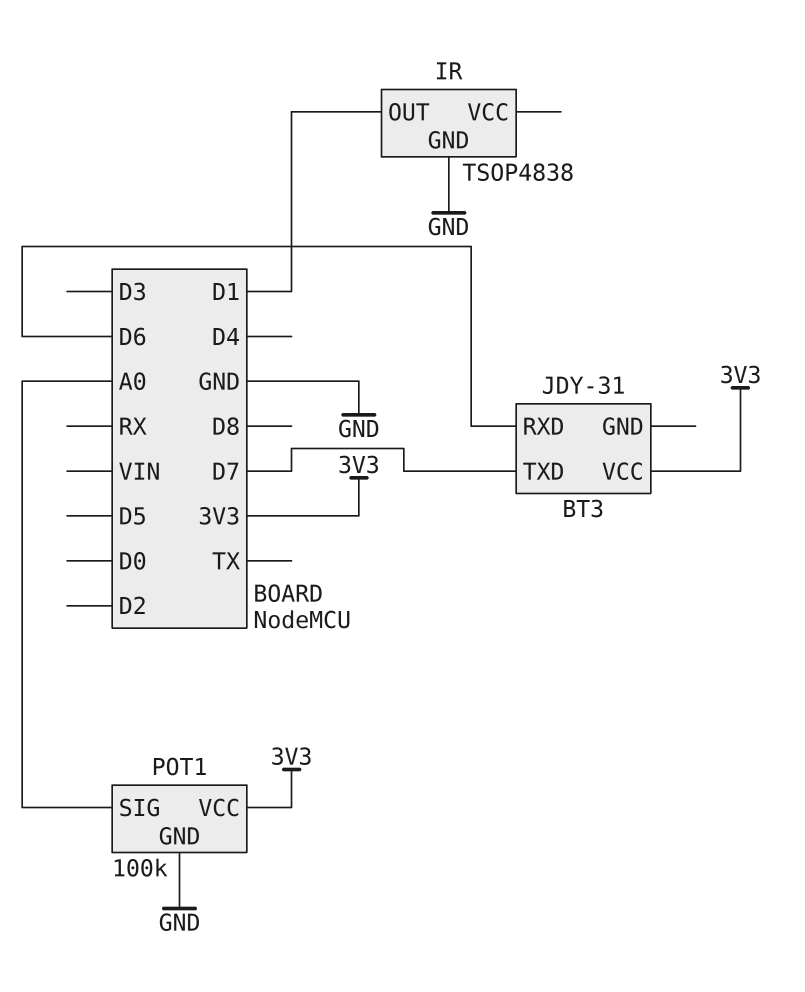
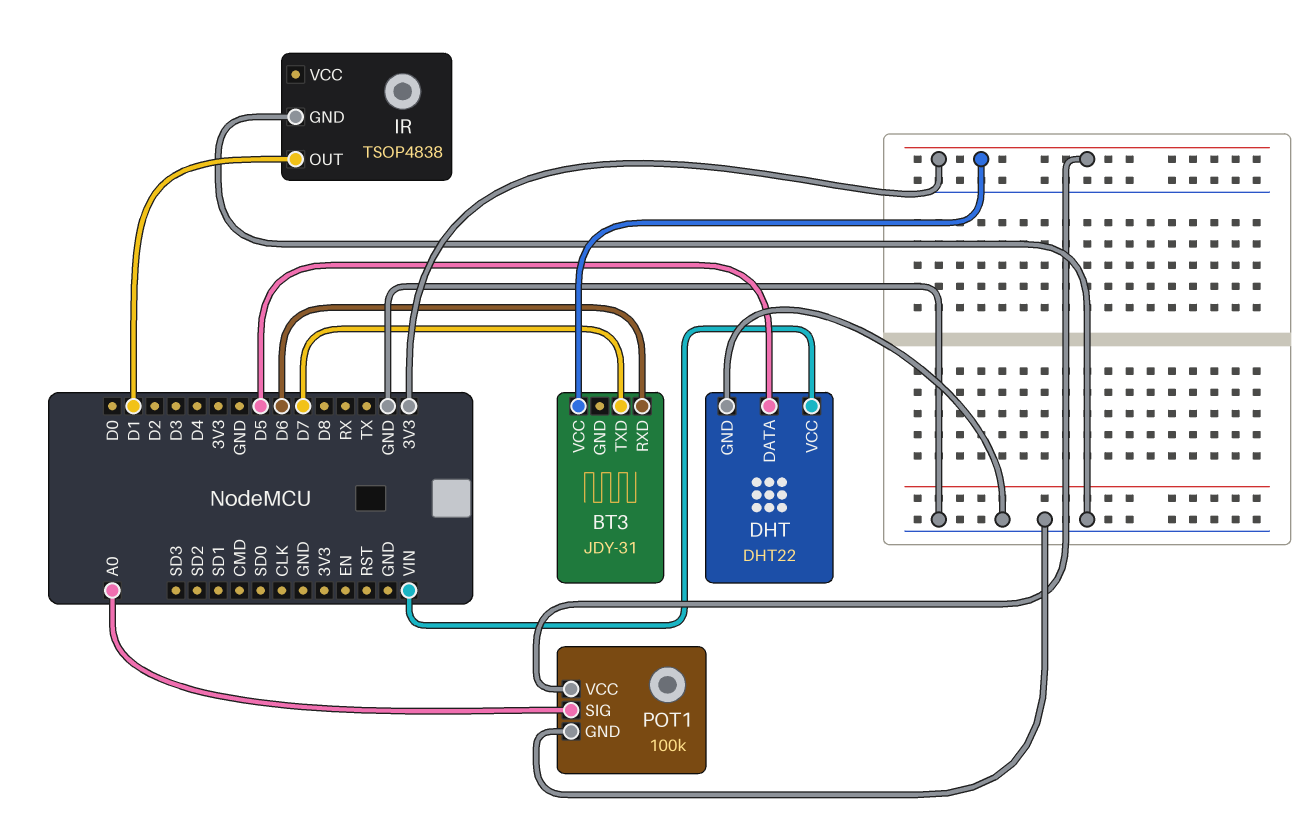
DHT: none -> DHT22
DHT pin DATA: none -> D5
DHT pin GND: none -> GND
DHT pin VCC: none -> VIN

